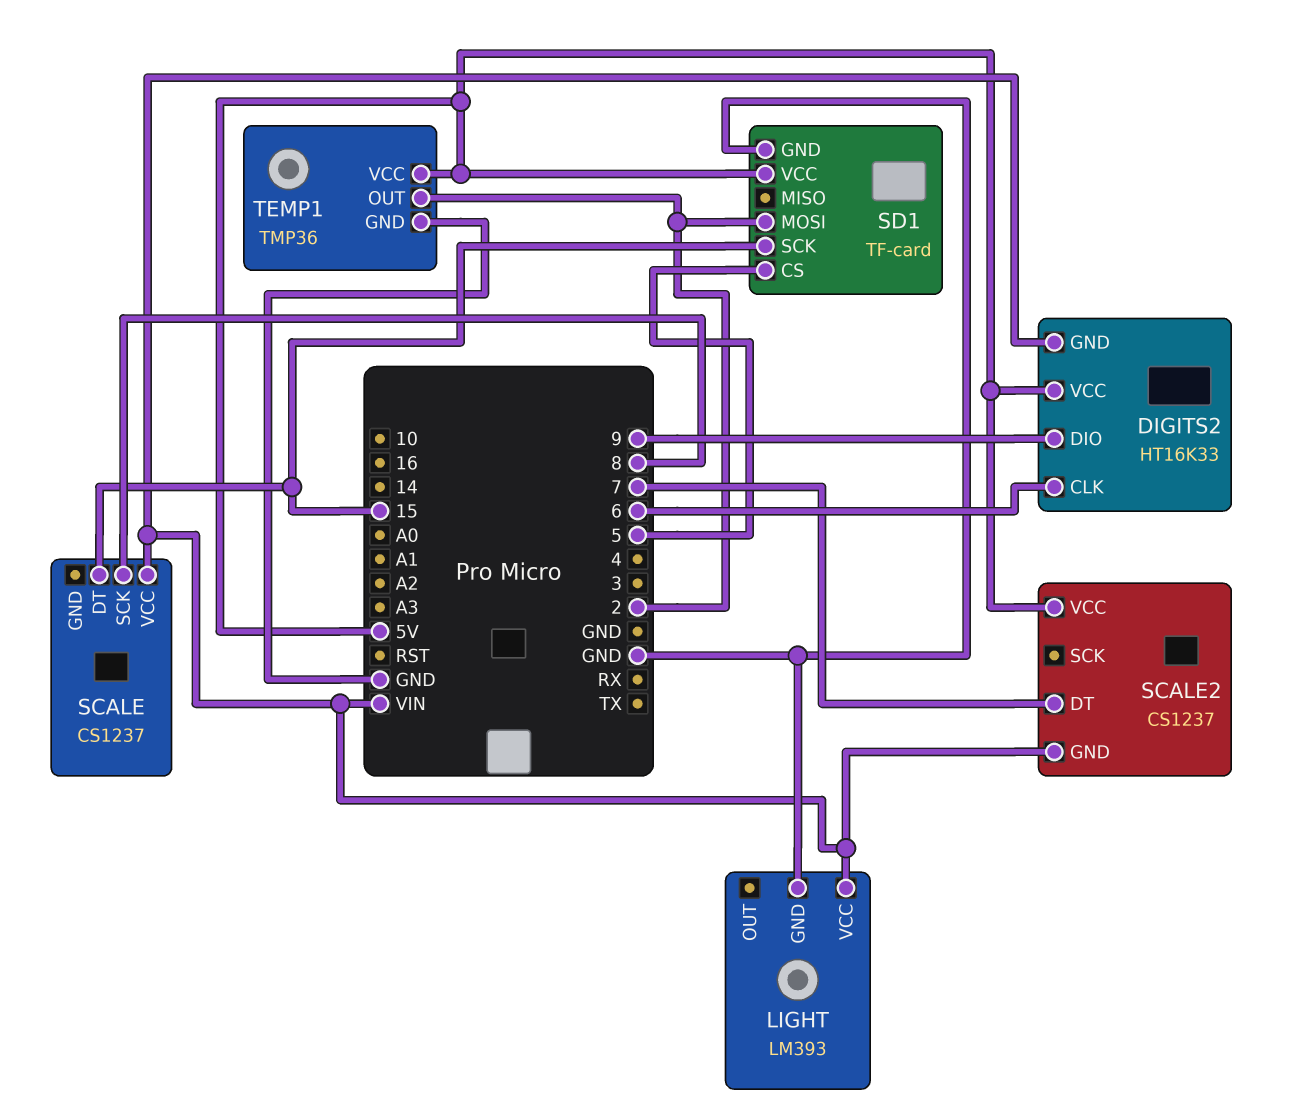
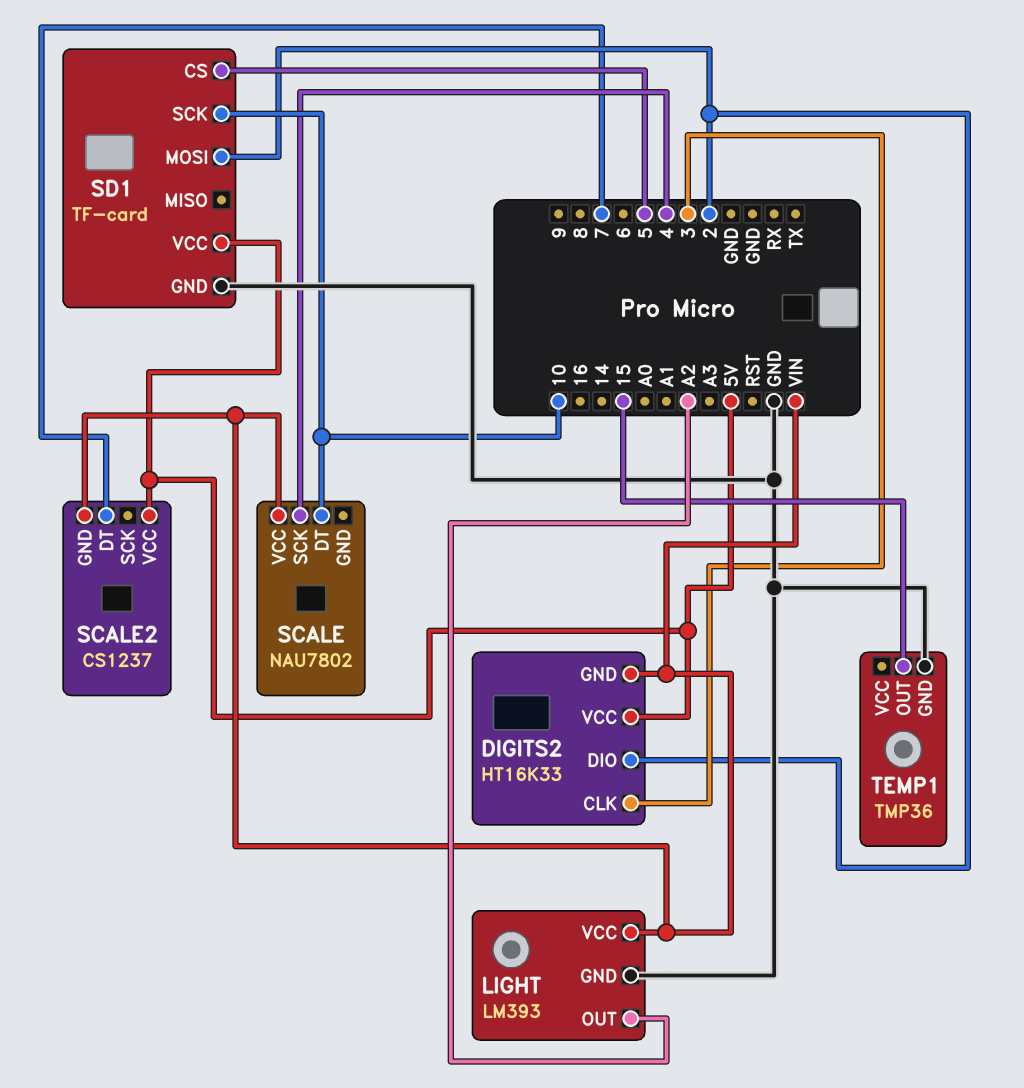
DIGITS2 pin CLK: 6 -> 3
DIGITS2 pin DIO: 9 -> 2
LIGHT pin OUT: none -> A2
SCALE: CS1237 -> NAU7802
SCALE pin DT: 15 -> 10
SCALE pin SCK: 8 -> 4
SD1 pin SCK: 15 -> 10
TEMP1 pin OUT: 2 -> 15
TEMP1 pin VCC: 5V -> none

